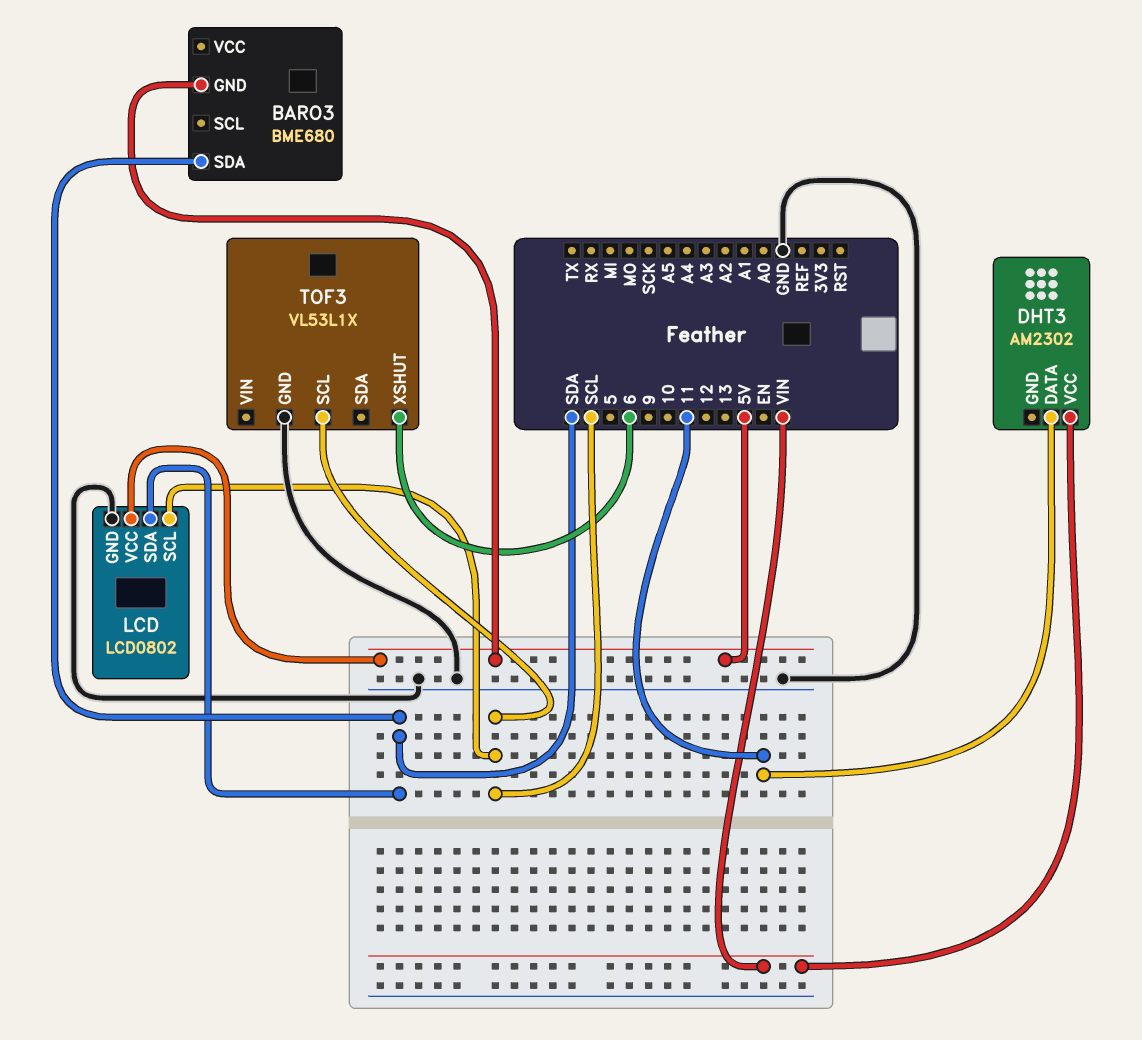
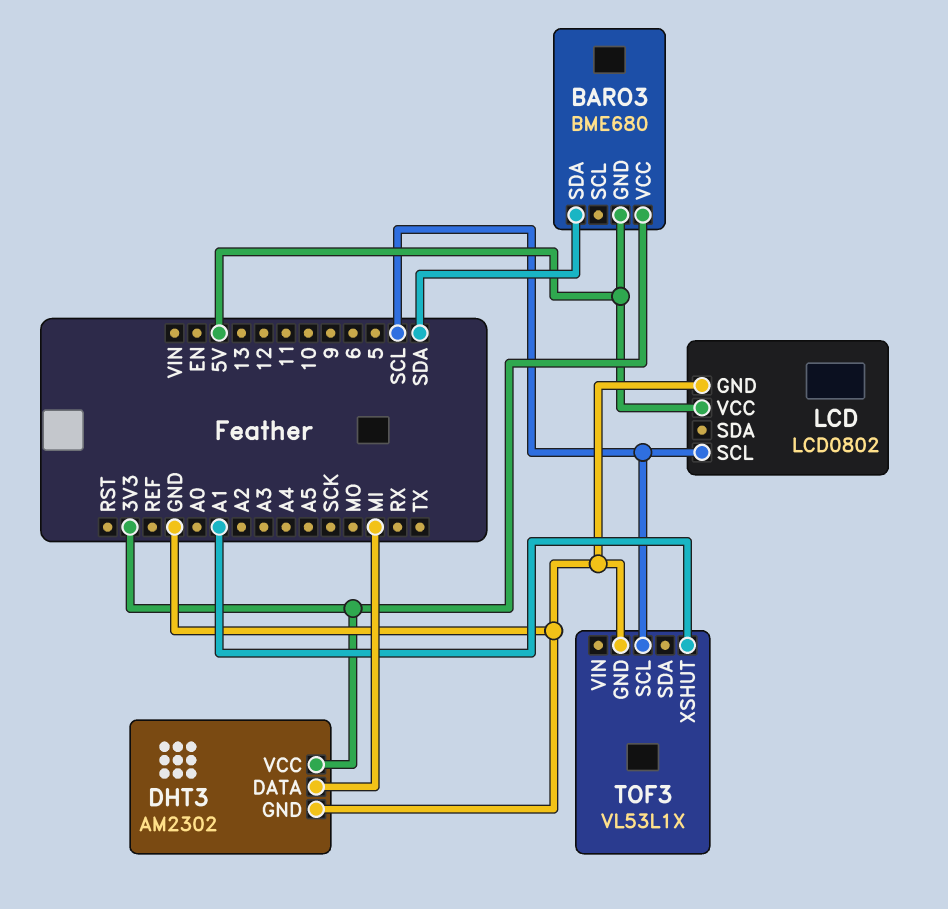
BARO3 pin VCC: none -> 3V3
DHT3 pin DATA: 11 -> MI
DHT3 pin GND: none -> GND
DHT3 pin VCC: VIN -> 3V3
LCD pin SDA: SDA -> none
TOF3 pin XSHUT: 6 -> A1

